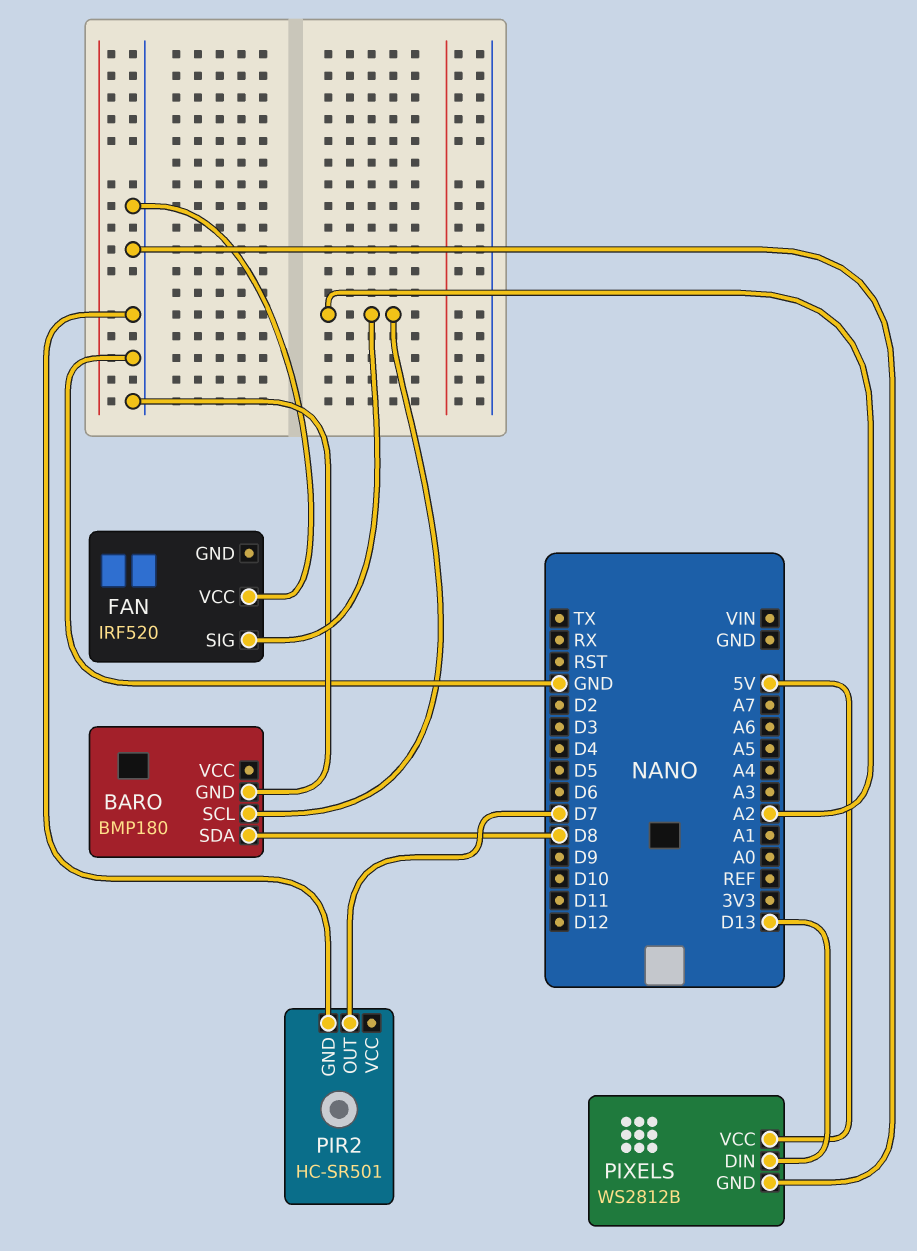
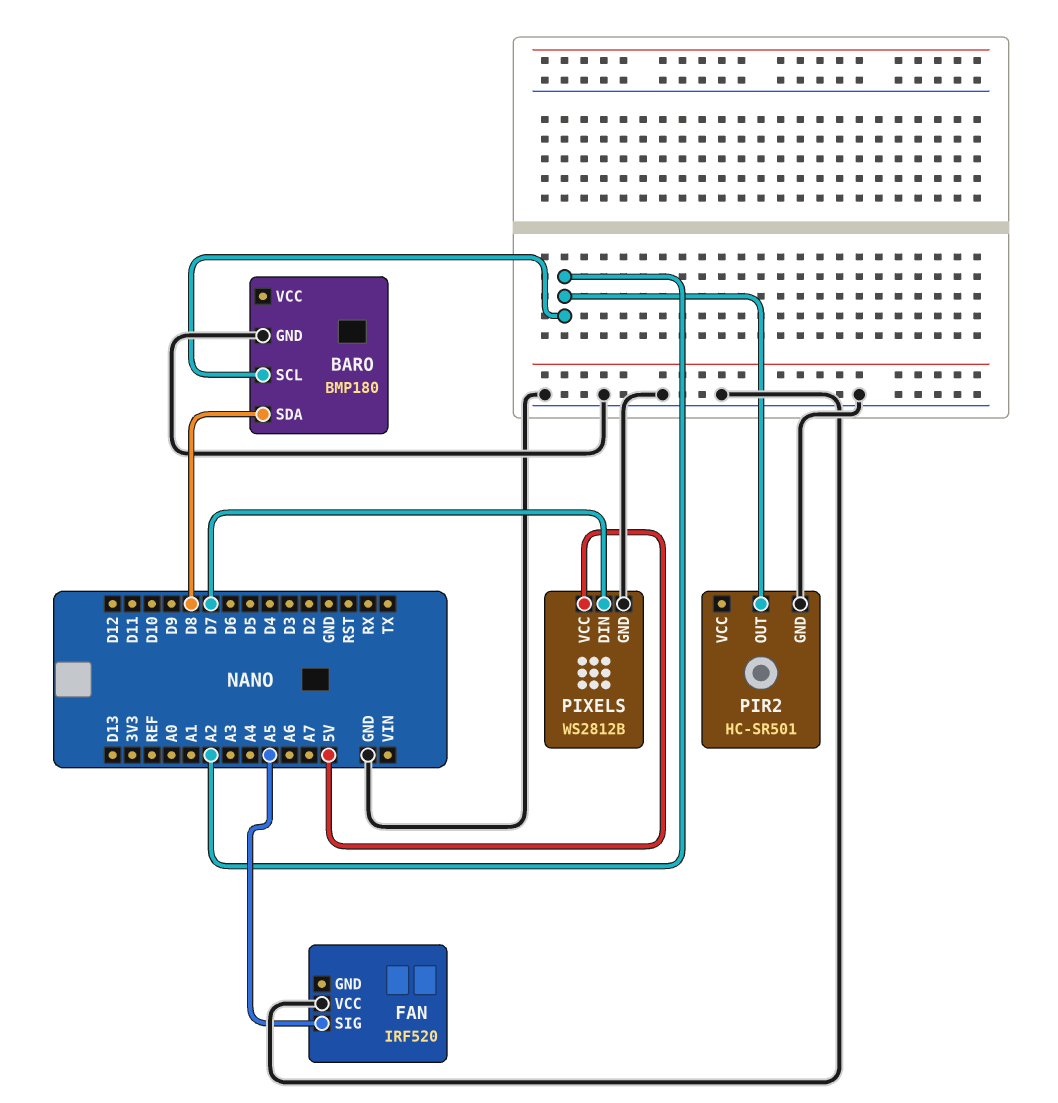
FAN pin SIG: A2 -> A5
PIR2 pin OUT: D7 -> A2
PIXELS pin DIN: D13 -> D7

